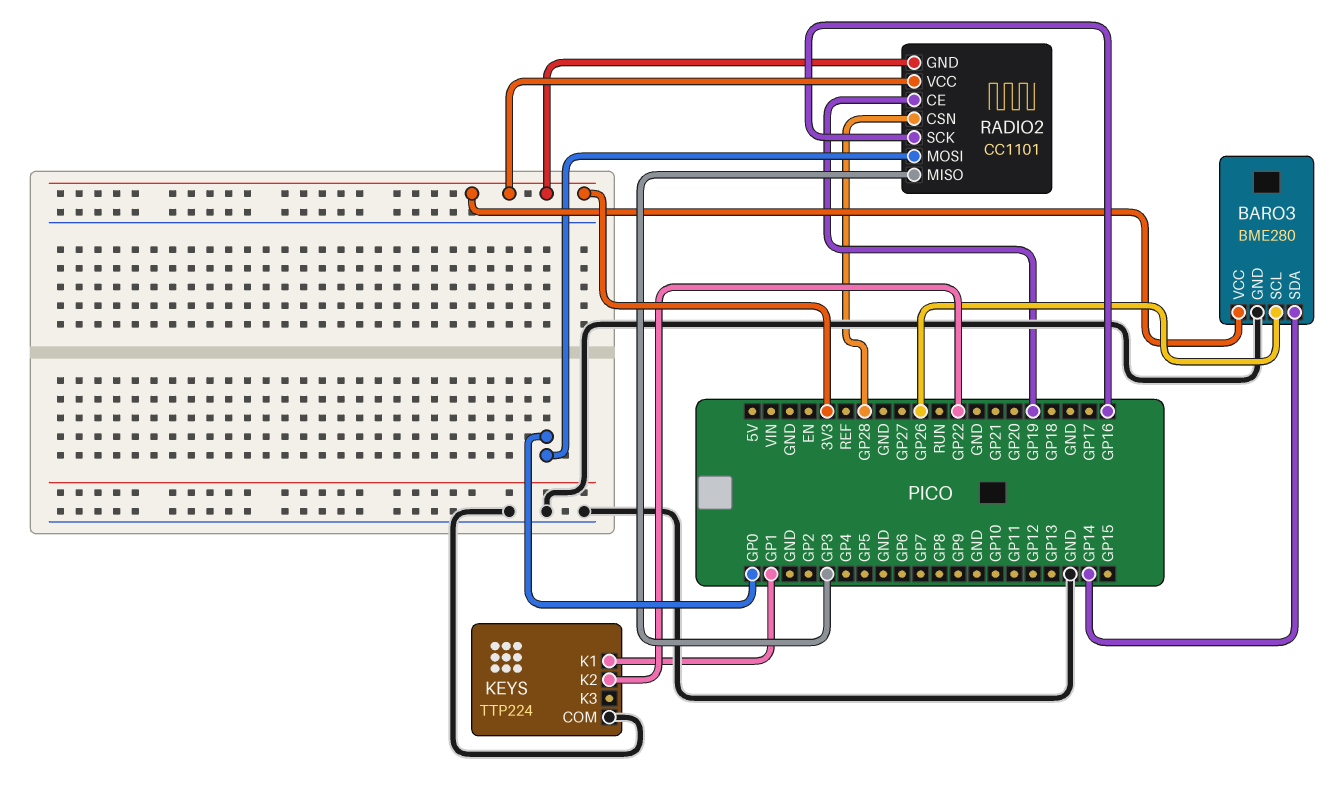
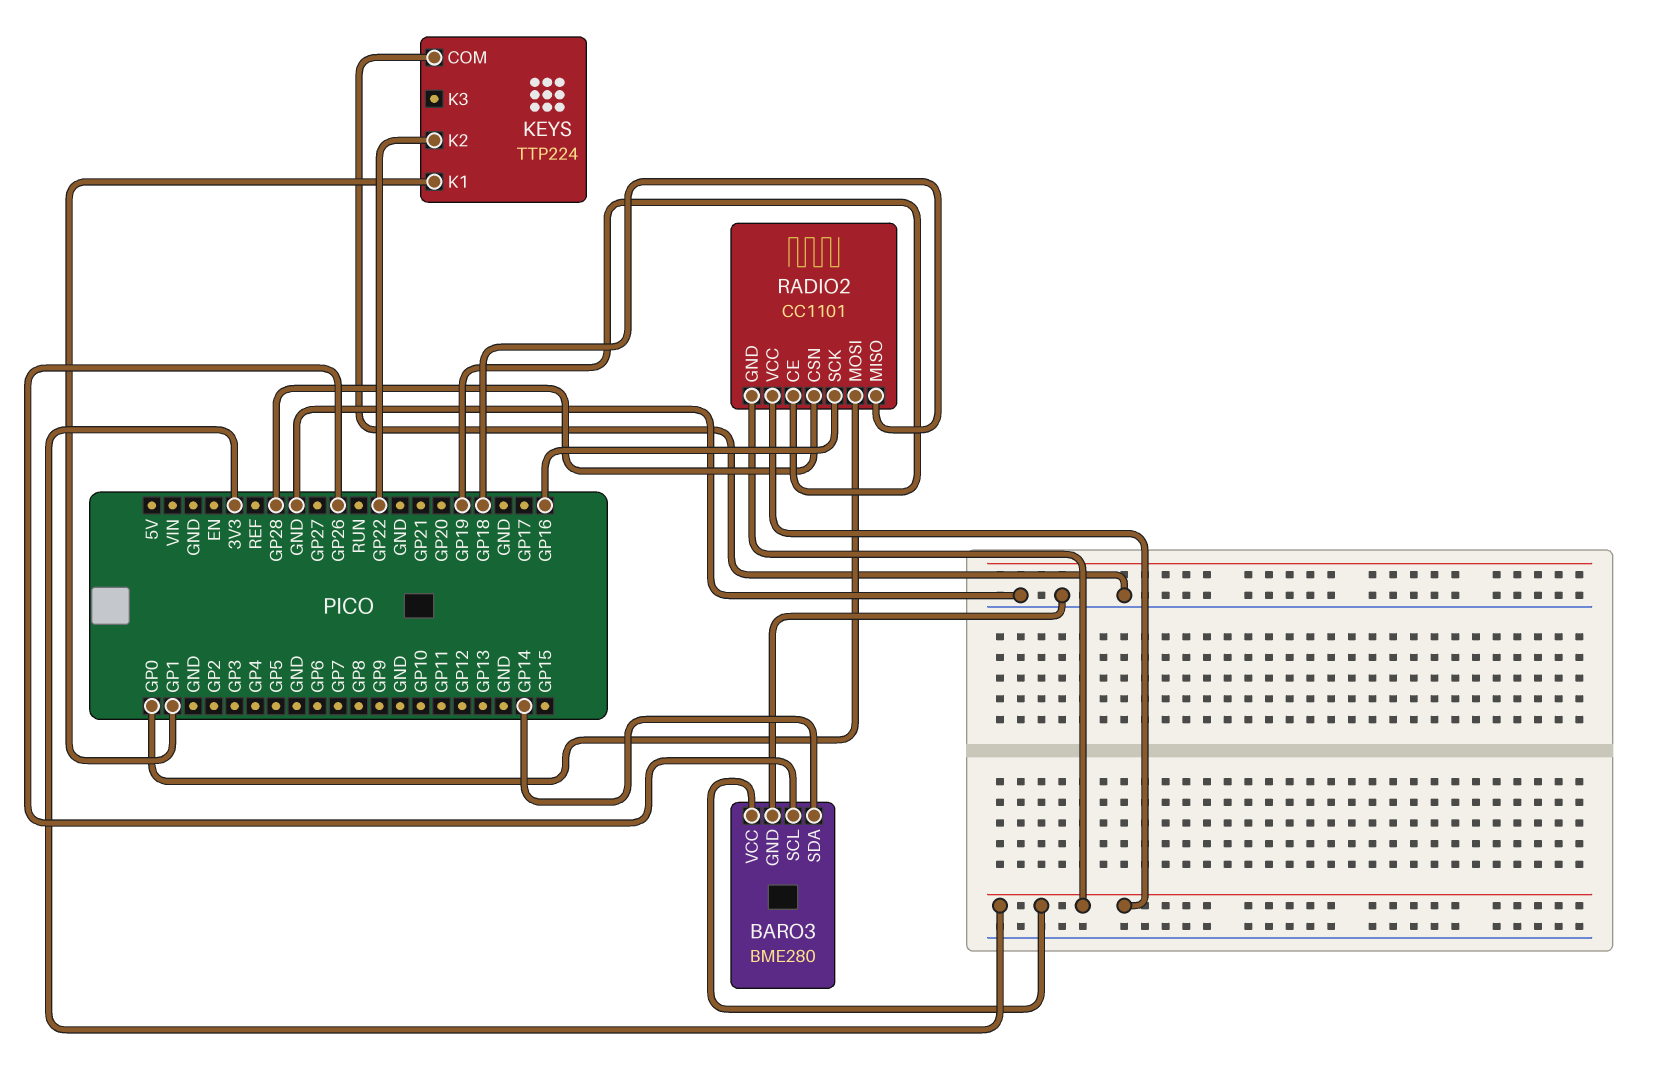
RADIO2 pin MISO: GP3 -> GP18

